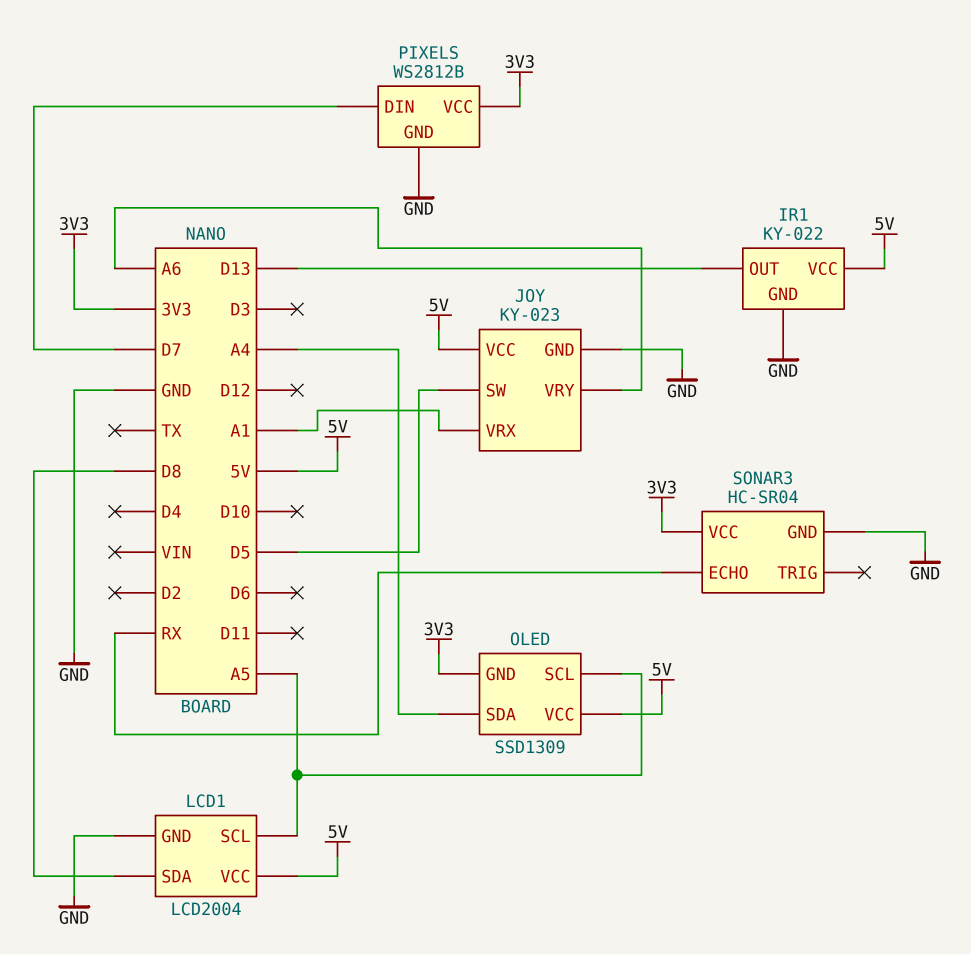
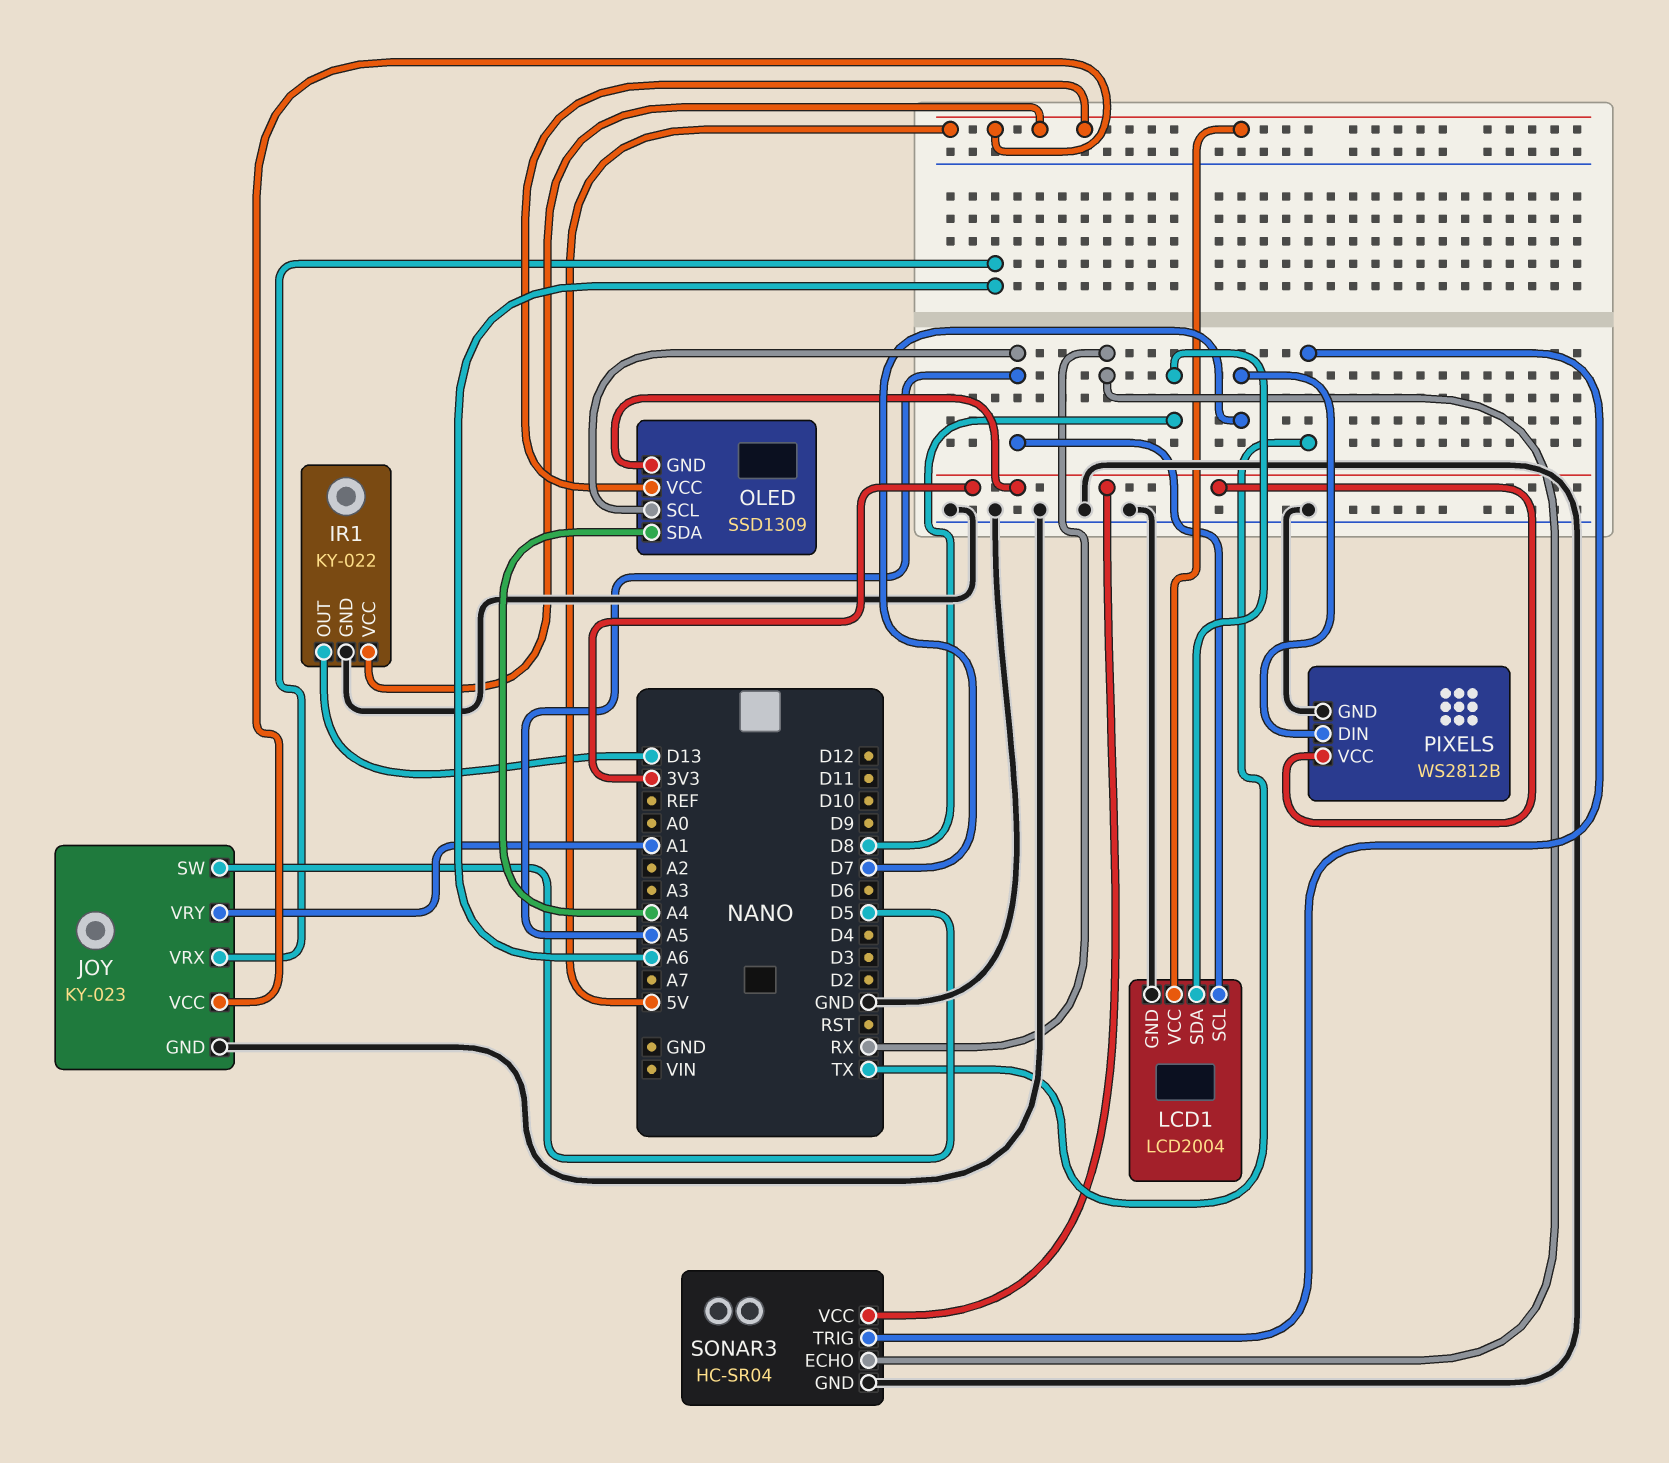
JOY pin VRX: A1 -> A6
JOY pin VRY: A6 -> A1
SONAR3 pin TRIG: none -> TX

